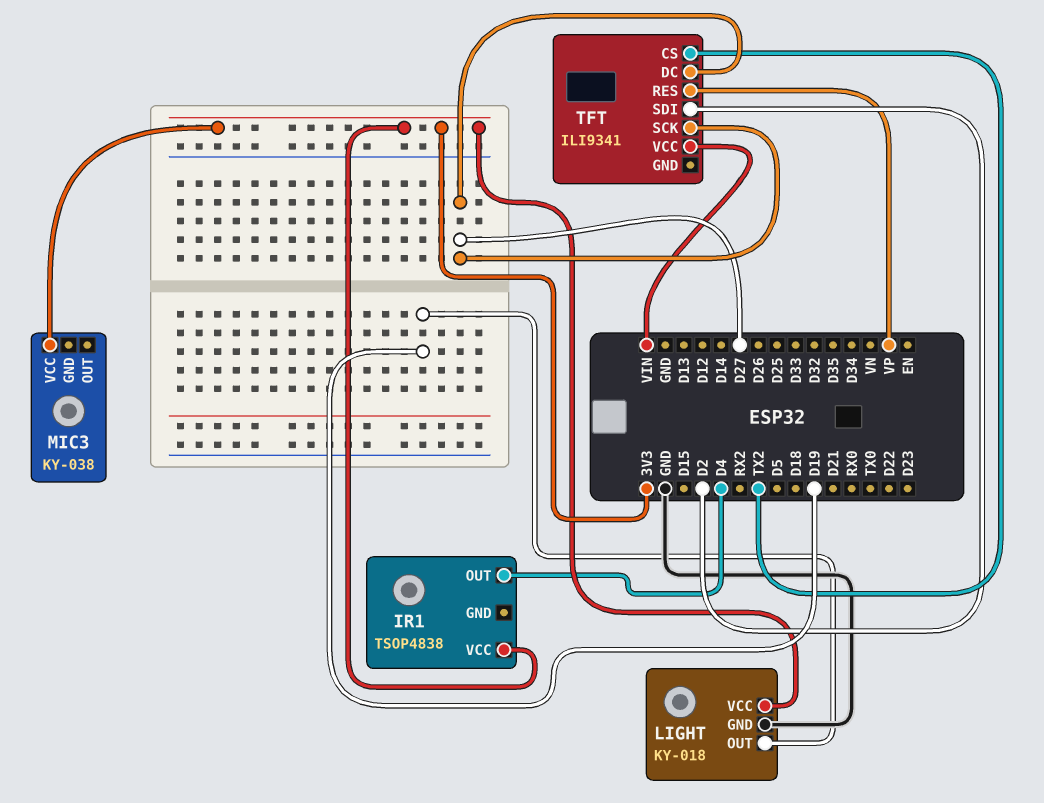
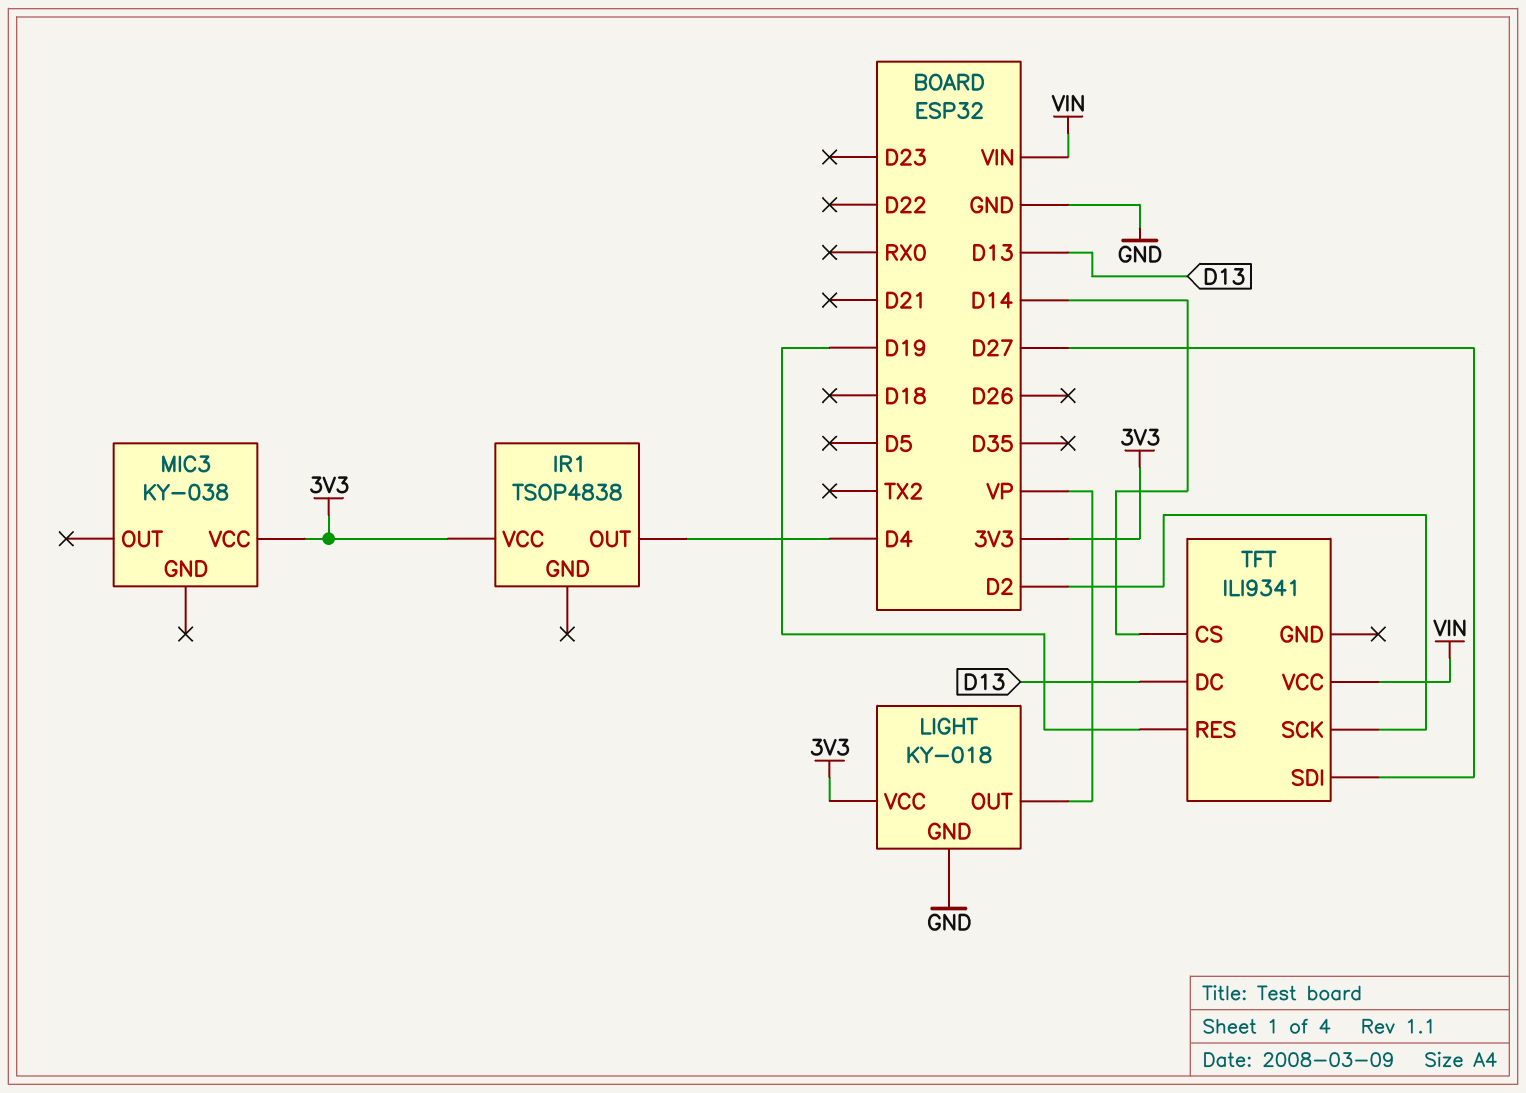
LIGHT pin OUT: D19 -> VP
TFT pin CS: TX2 -> D14
TFT pin DC: D27 -> D13
TFT pin RES: VP -> D19
TFT pin SCK: D27 -> D2
TFT pin SDI: D2 -> D27

